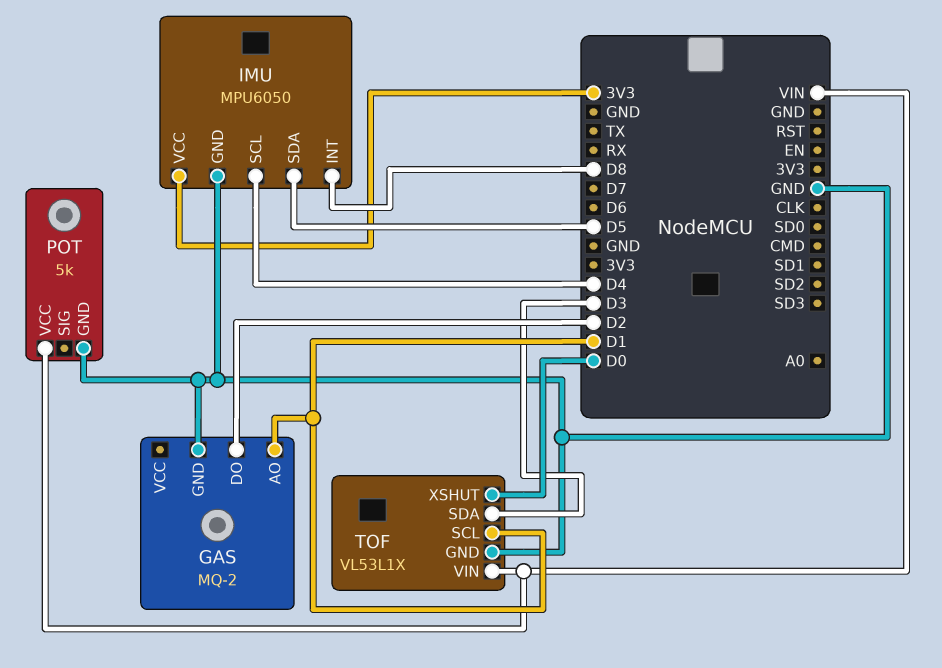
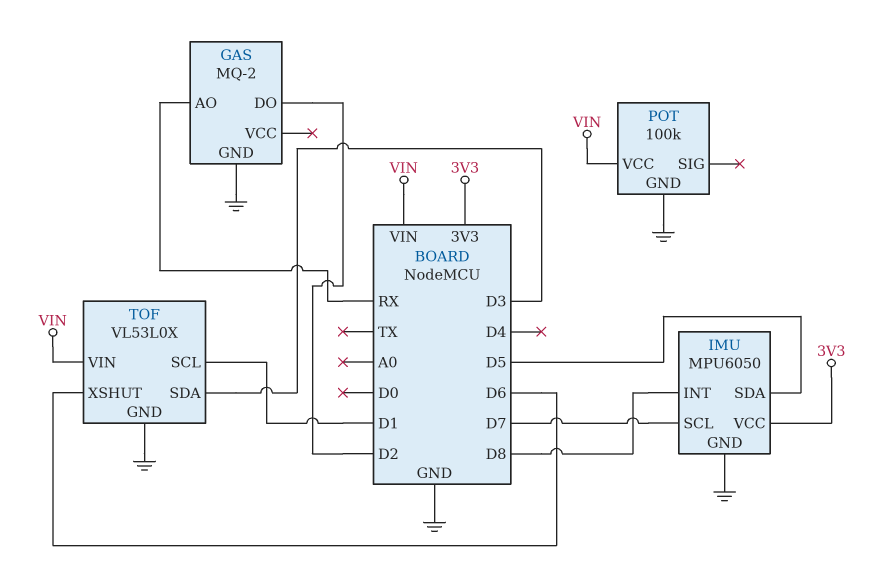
GAS pin AO: D1 -> RX
IMU pin SCL: D4 -> D7
POT: 5k -> 100k
TOF: VL53L1X -> VL53L0X
TOF pin XSHUT: D0 -> D6

